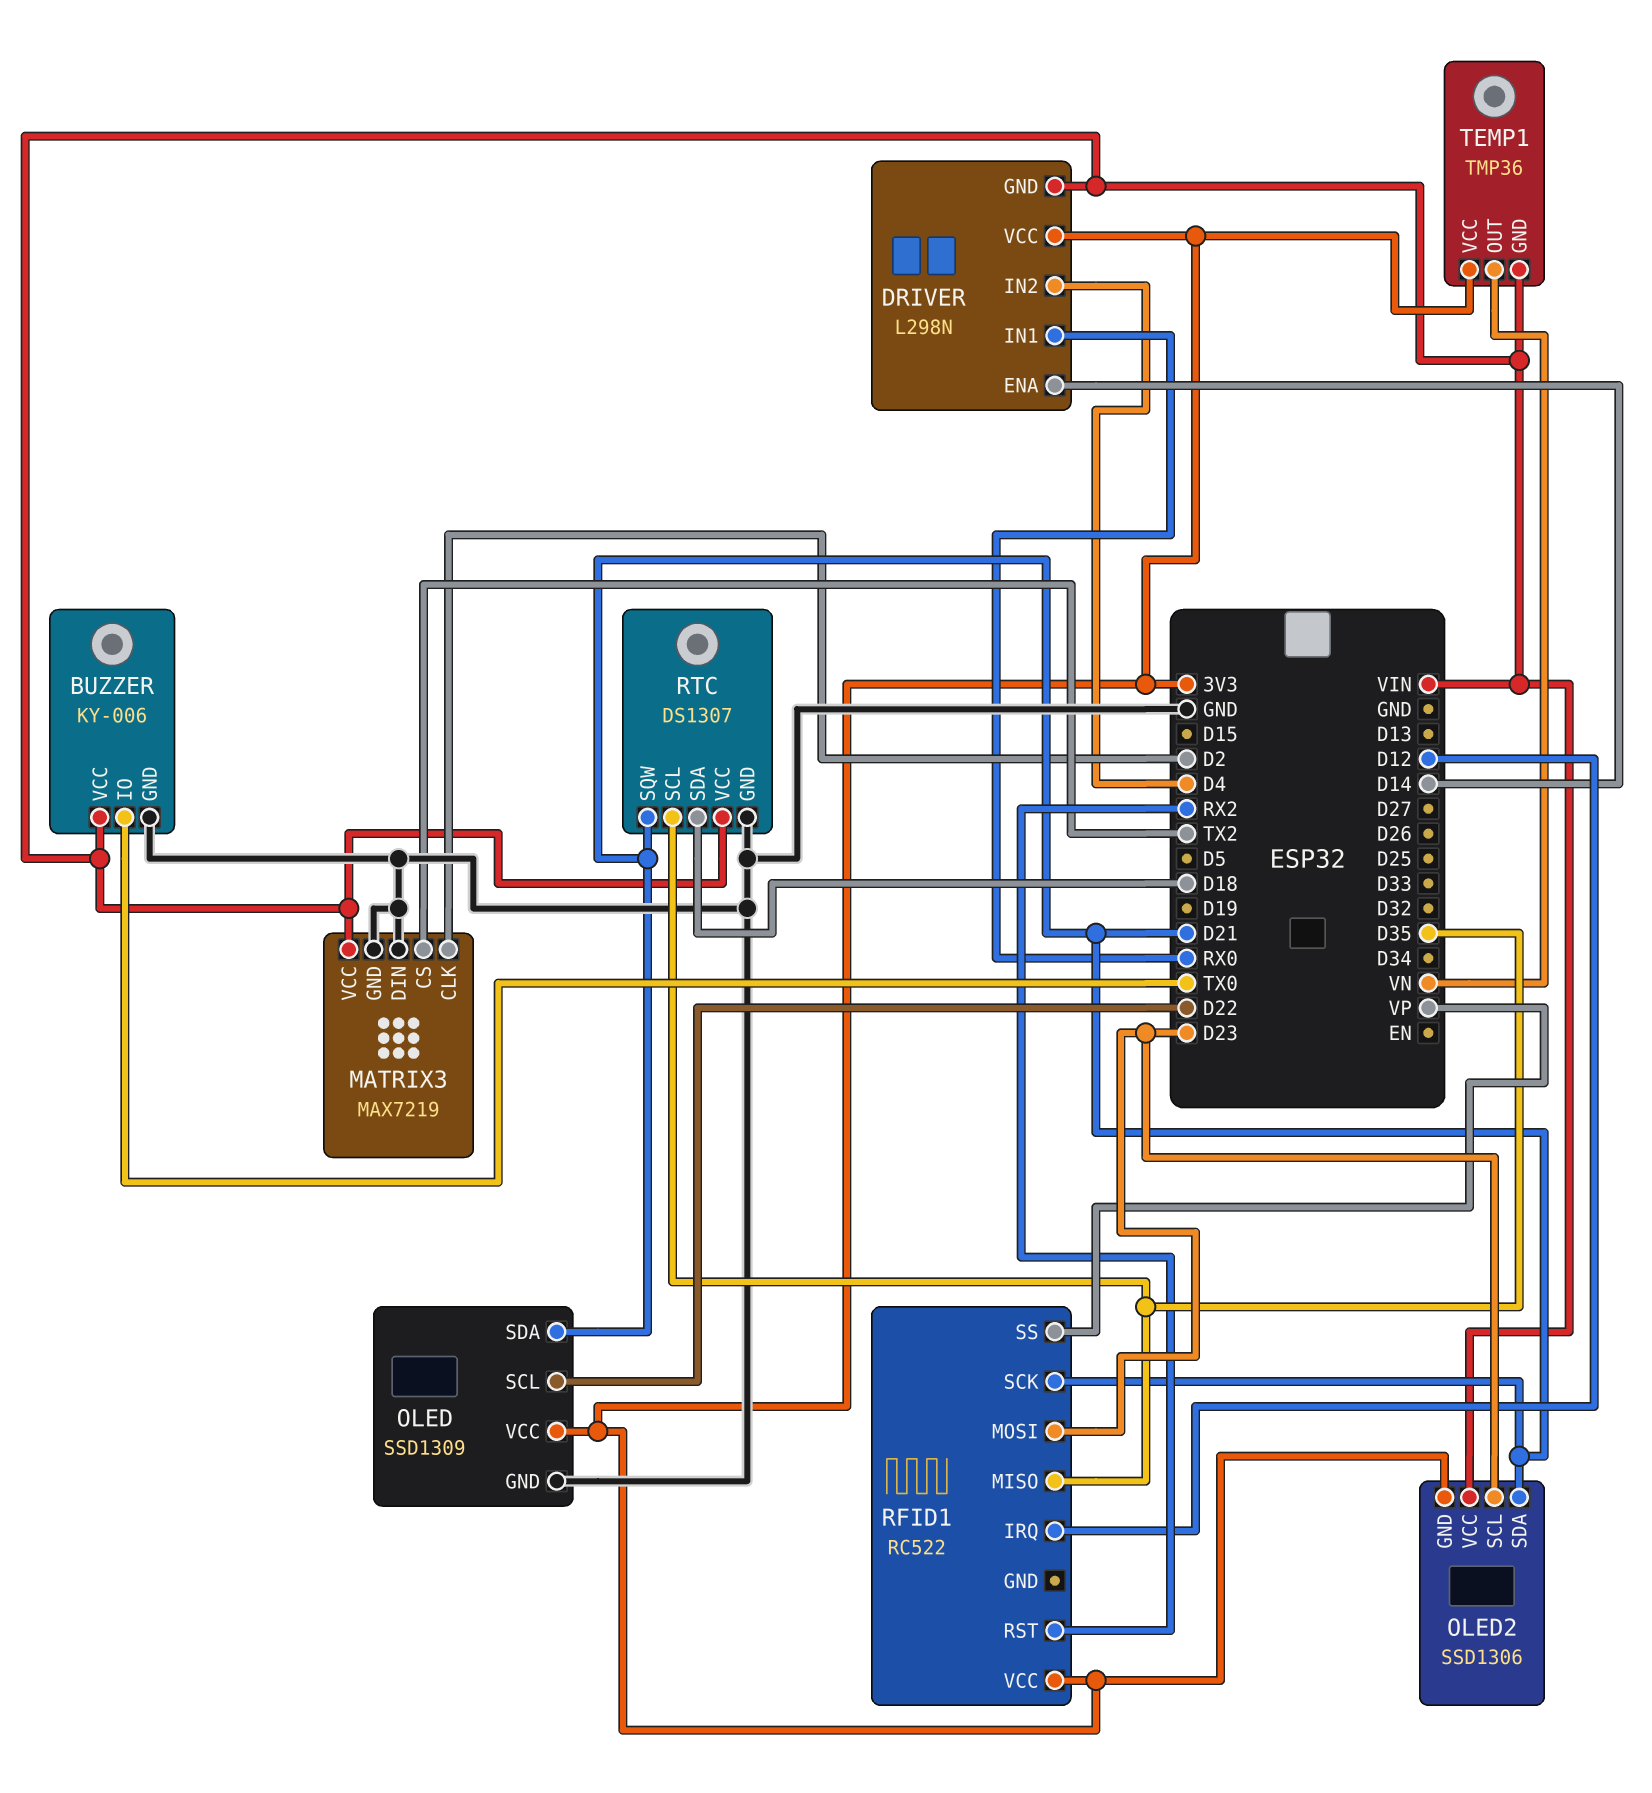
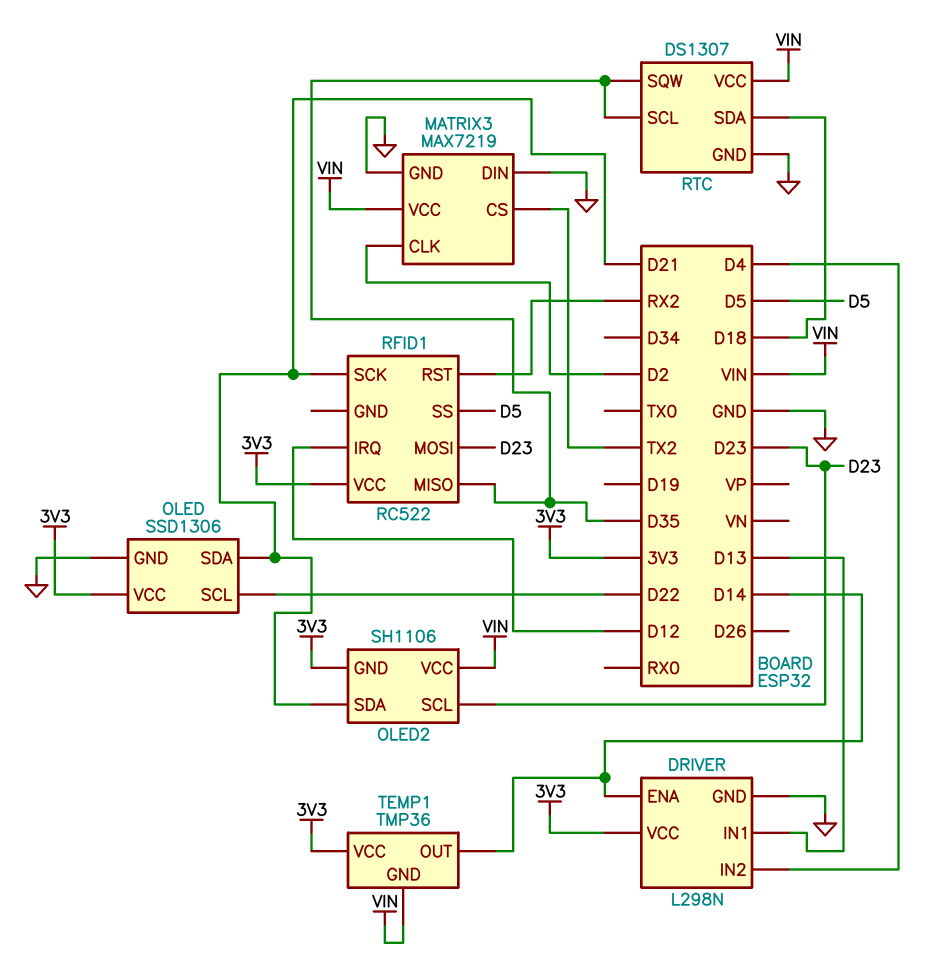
BUZZER: KY-006 -> none
BUZZER pin GND: GND -> none
BUZZER pin IO: TX0 -> none
BUZZER pin VCC: VIN -> none
DRIVER pin GND: VIN -> GND
DRIVER pin IN1: RX0 -> D13
OLED: SSD1309 -> SSD1306
OLED2: SSD1306 -> SH1106
RFID1 pin SS: VP -> D5
RTC pin SQW: D21 -> D35
TEMP1 pin OUT: VN -> D14

